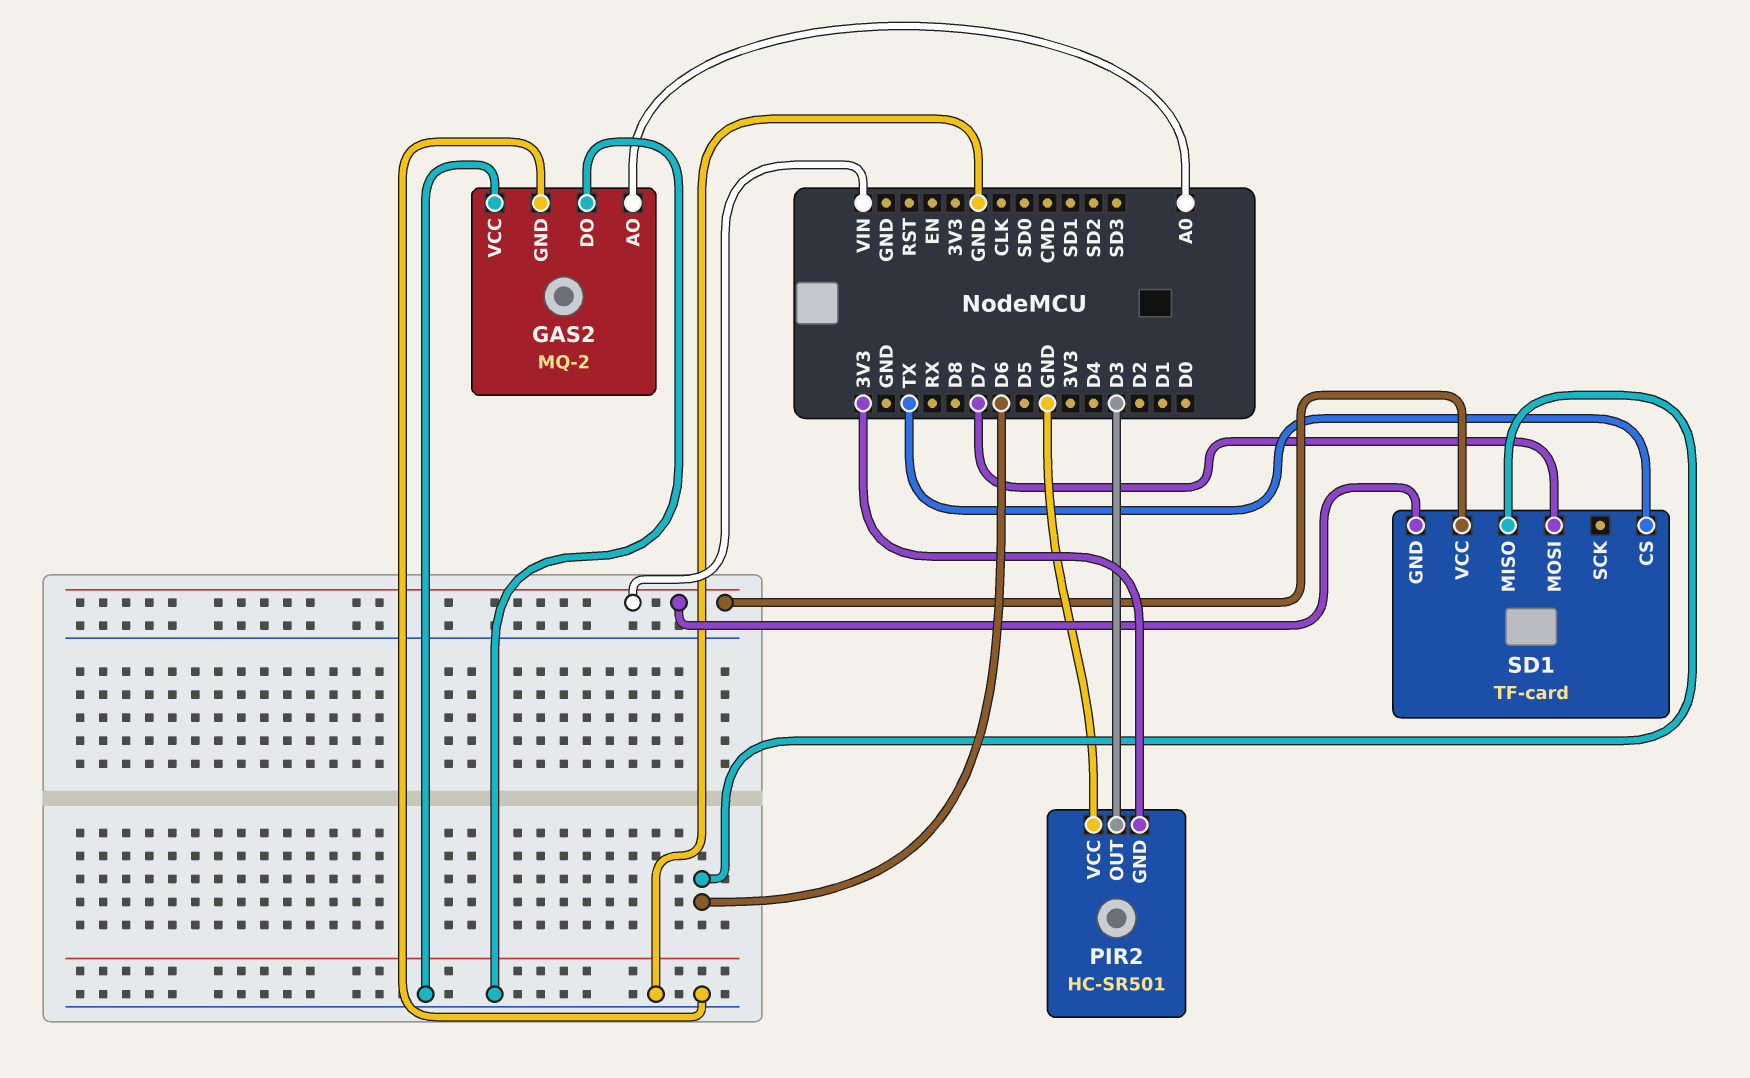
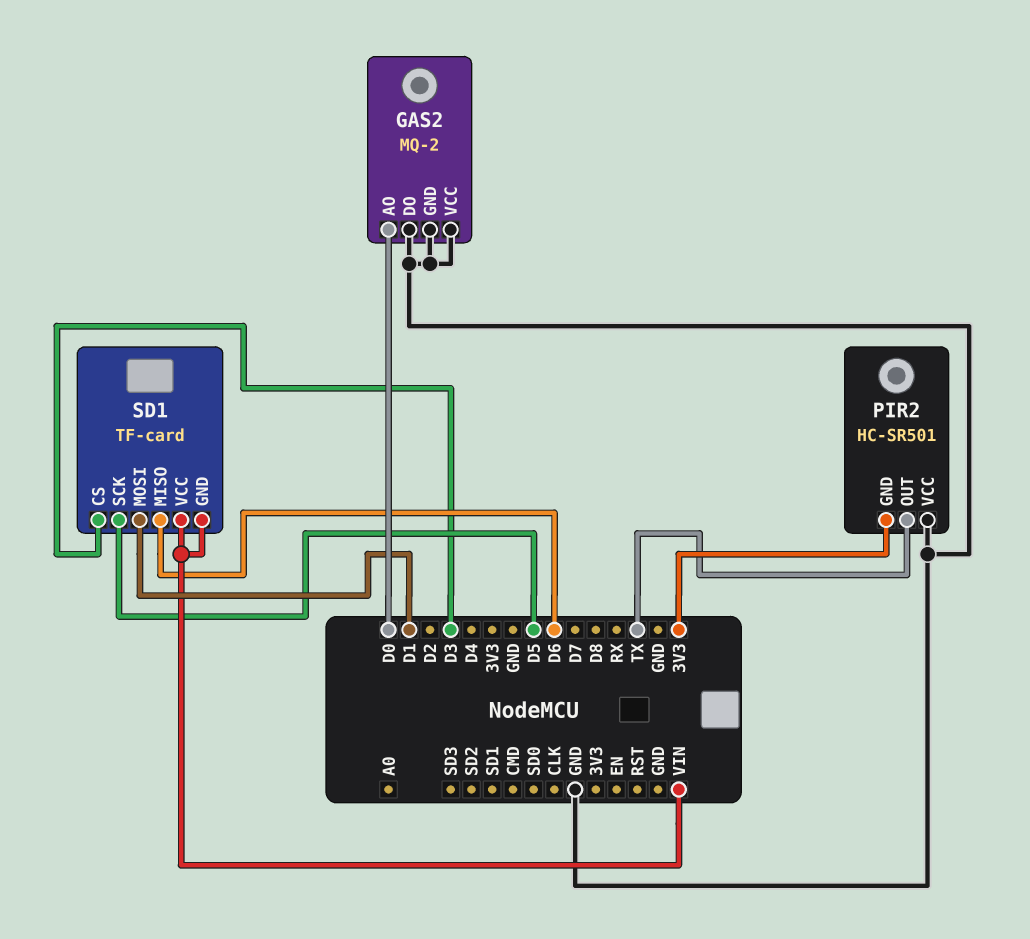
GAS2 pin AO: A0 -> D0
PIR2 pin OUT: D3 -> TX
SD1 pin CS: TX -> D3
SD1 pin MOSI: D7 -> D1
SD1 pin SCK: none -> D5

